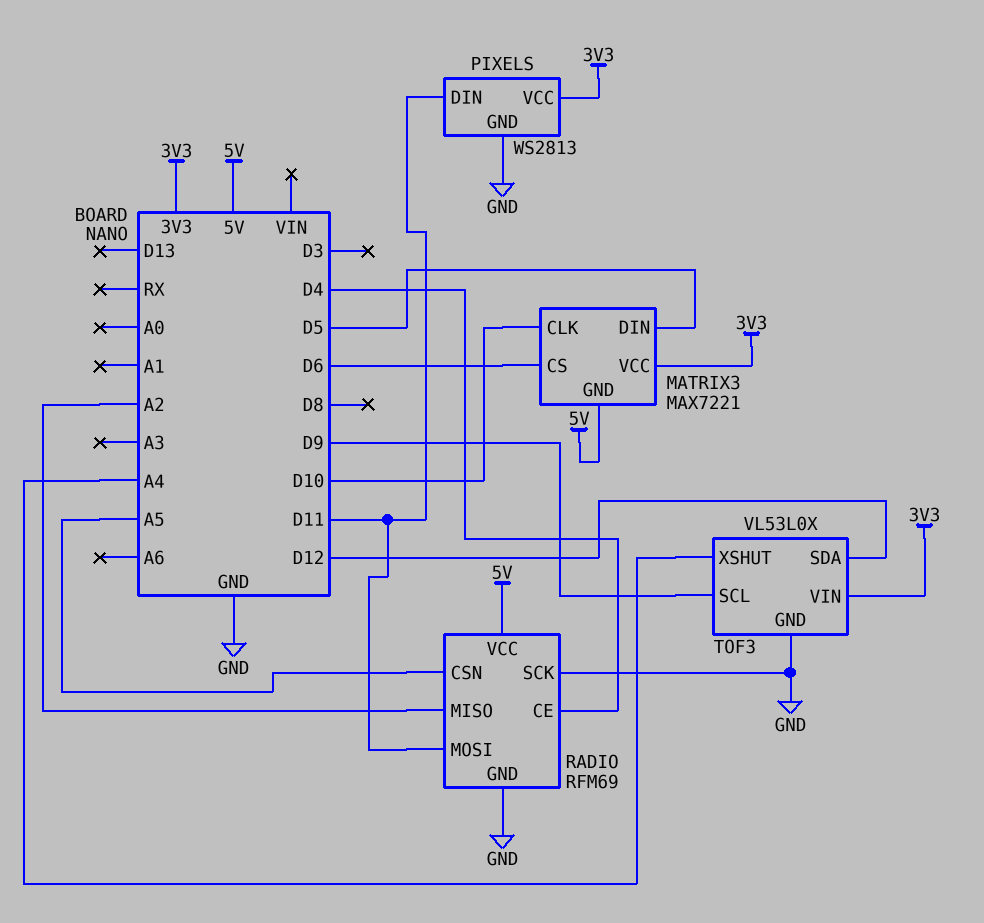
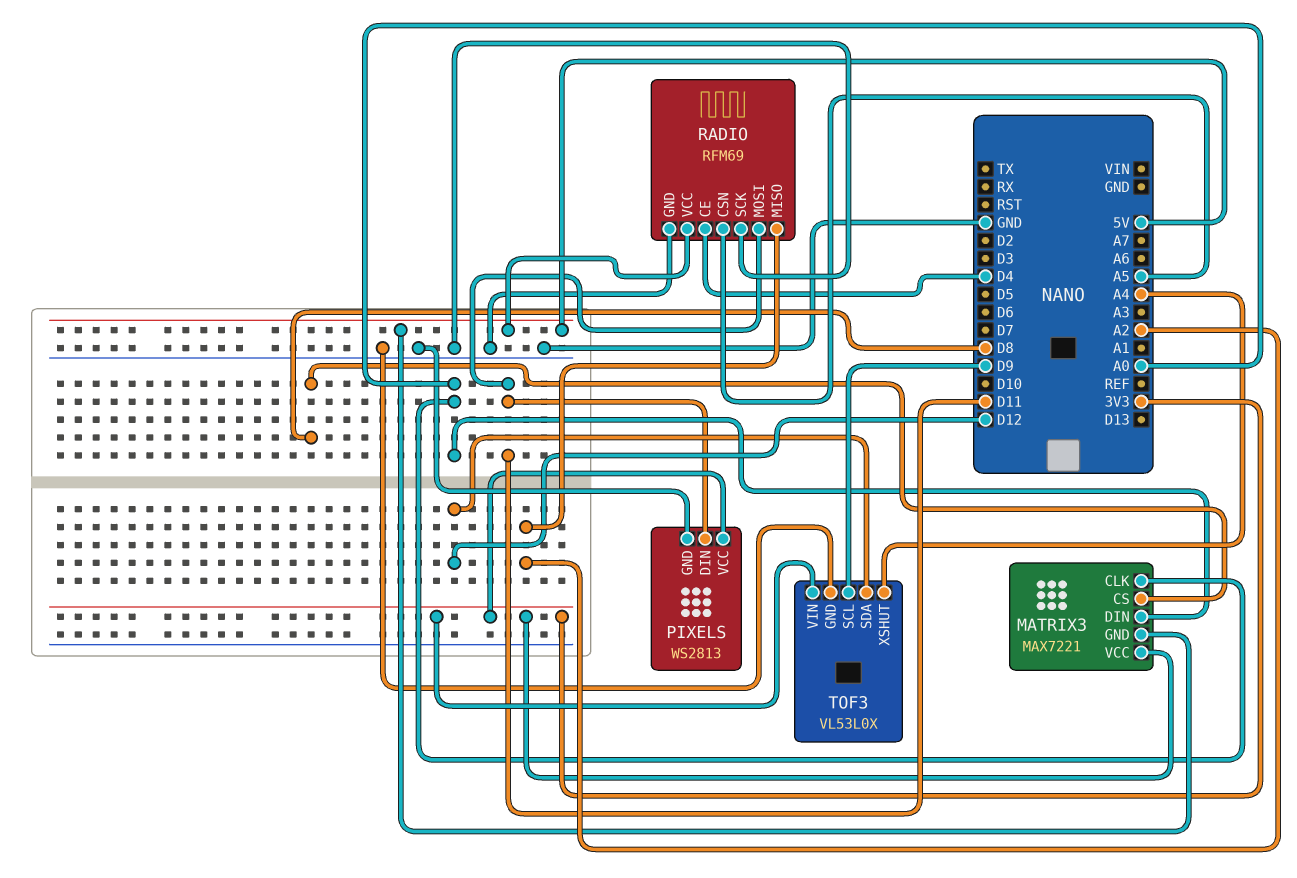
MATRIX3 pin CLK: D10 -> A0
MATRIX3 pin CS: D6 -> D8
MATRIX3 pin DIN: D5 -> A0

